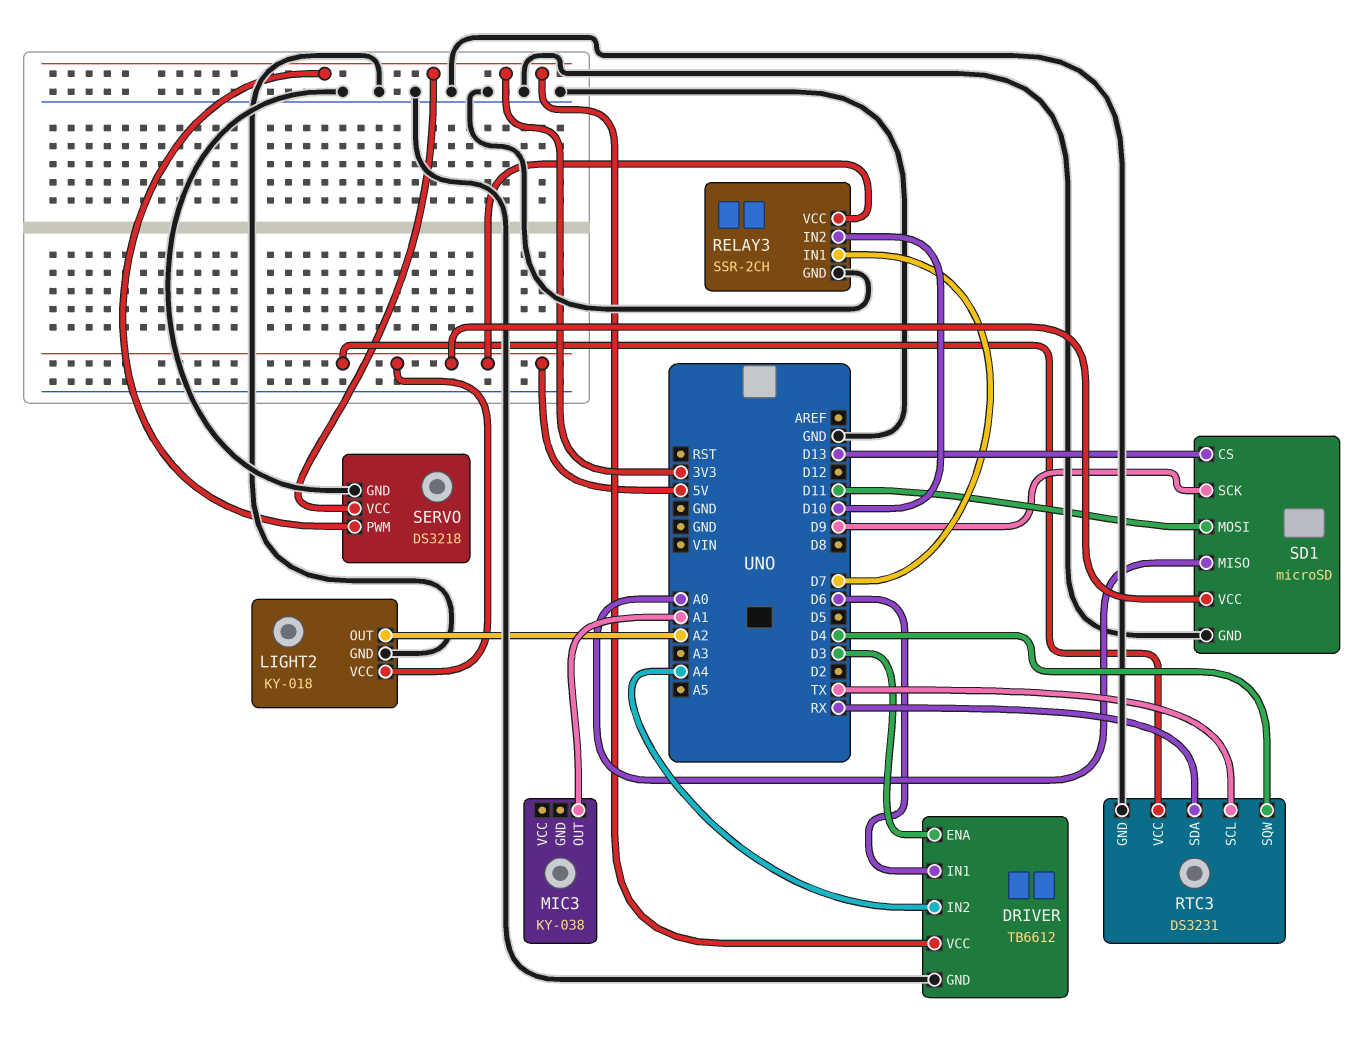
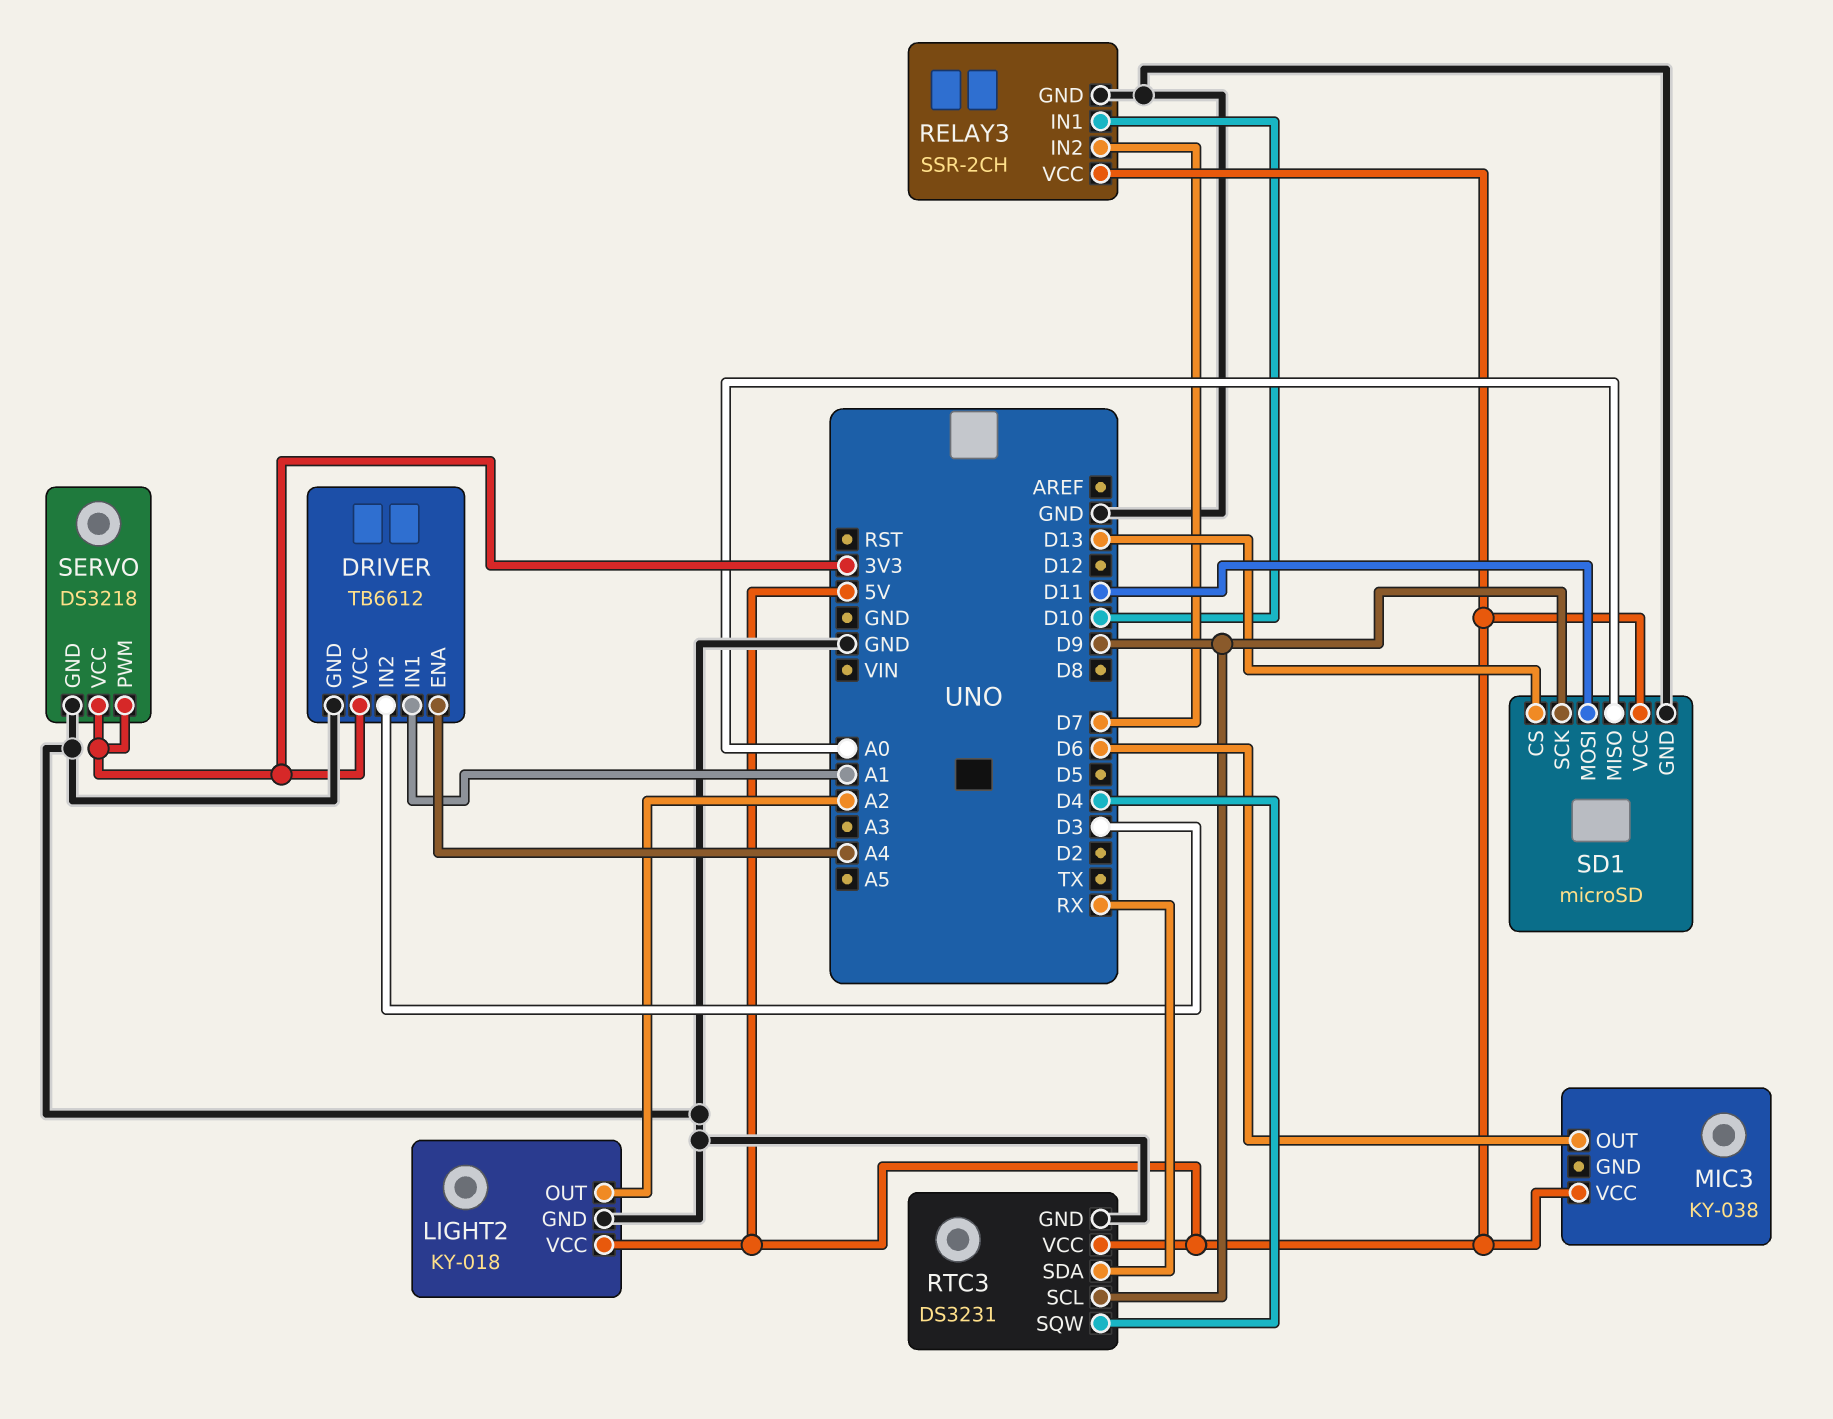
DRIVER pin ENA: D3 -> A4
DRIVER pin IN1: D6 -> A1
DRIVER pin IN2: A4 -> D3
MIC3 pin OUT: A1 -> D6
MIC3 pin VCC: none -> 5V
RELAY3 pin IN1: D7 -> D10
RELAY3 pin IN2: D10 -> D7
RTC3 pin SCL: TX -> D9

